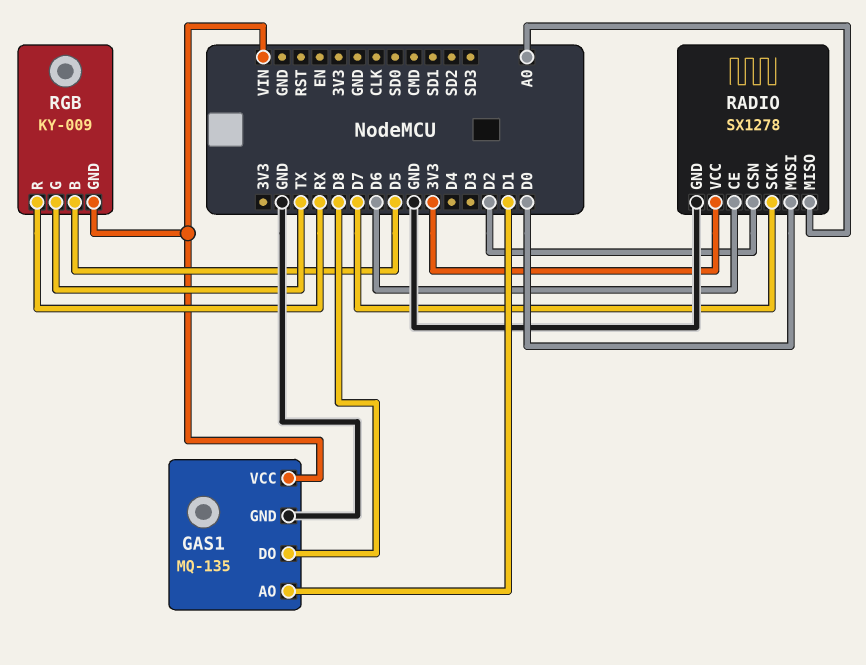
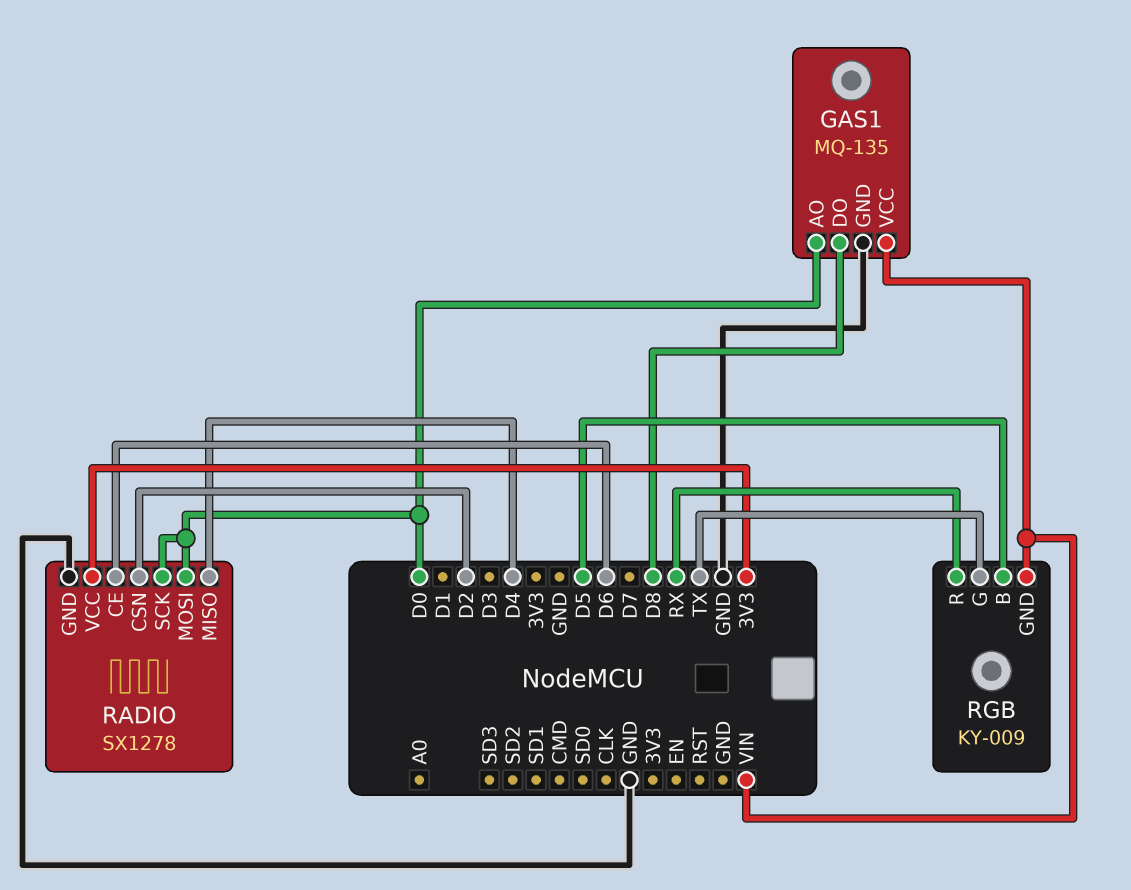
GAS1 pin AO: D1 -> D0
RADIO pin MISO: A0 -> D4
RADIO pin SCK: D7 -> D0

